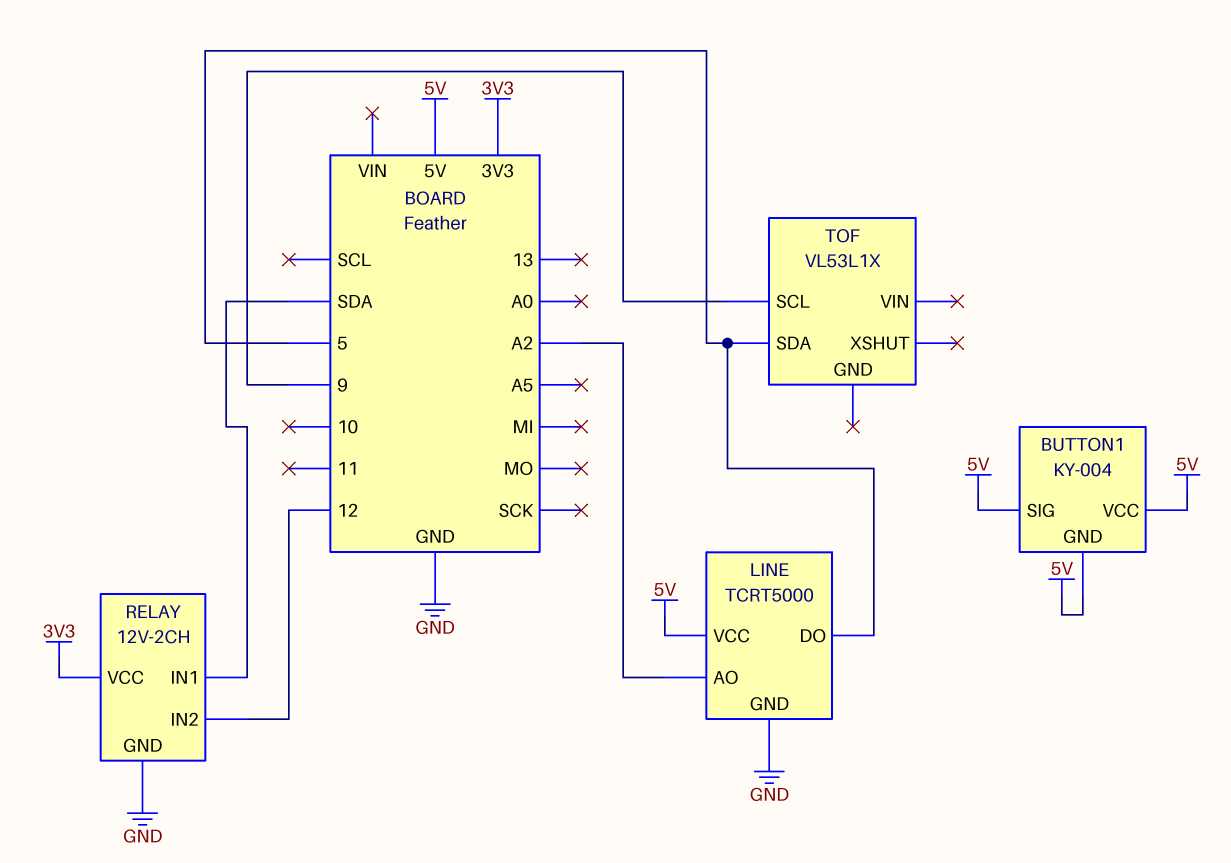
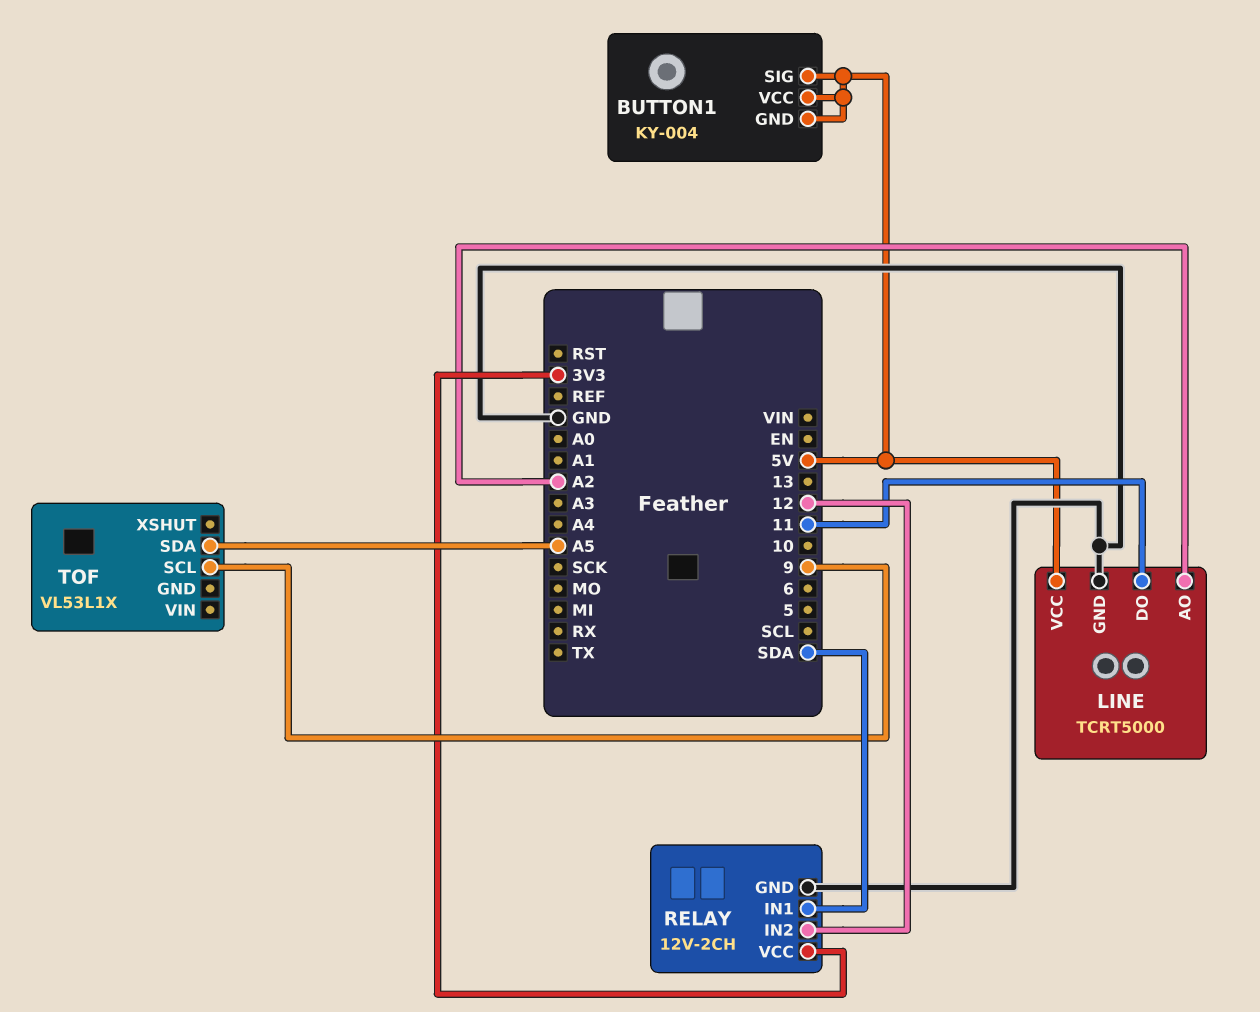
LINE pin DO: 5 -> 11
TOF pin SDA: 5 -> A5

